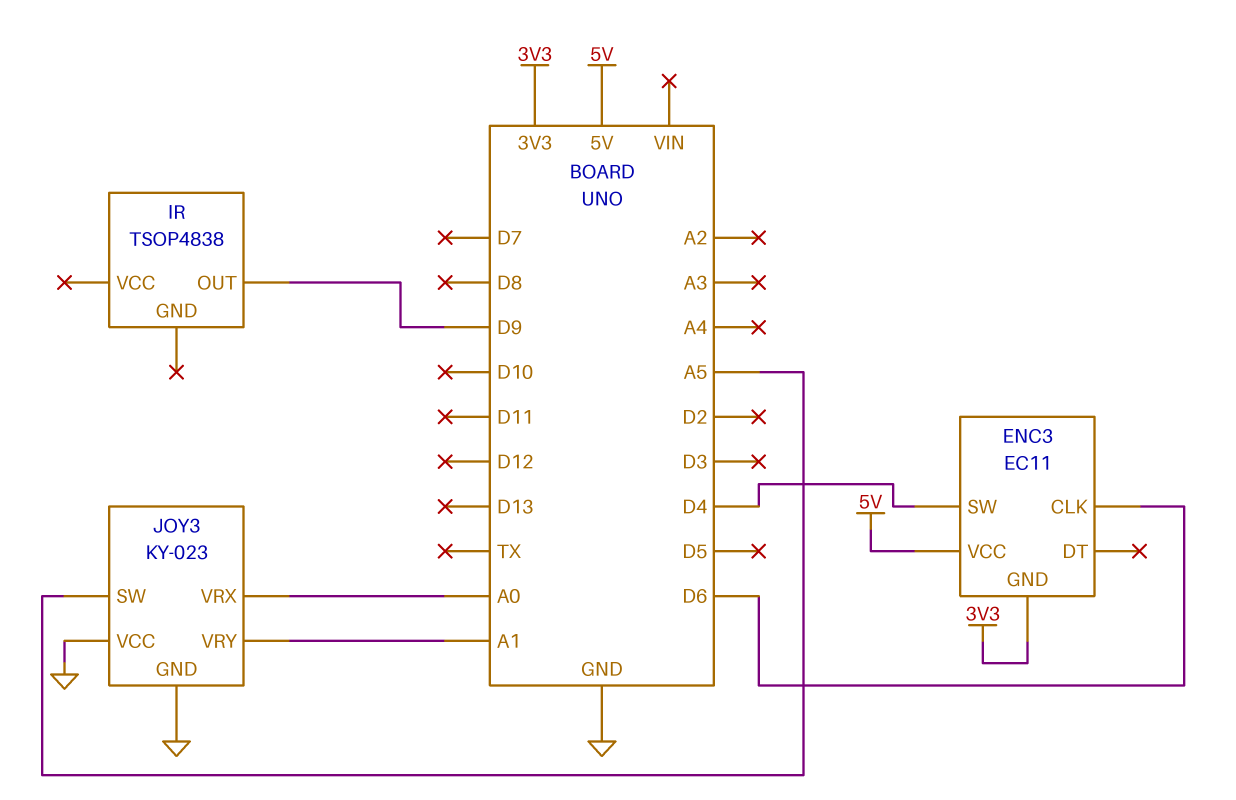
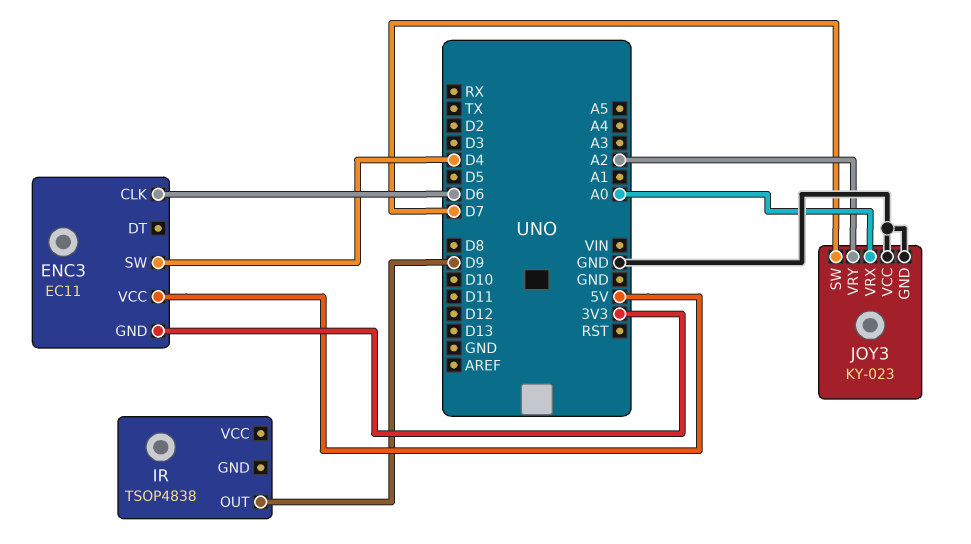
JOY3 pin SW: A5 -> D7
JOY3 pin VRY: A1 -> A2

